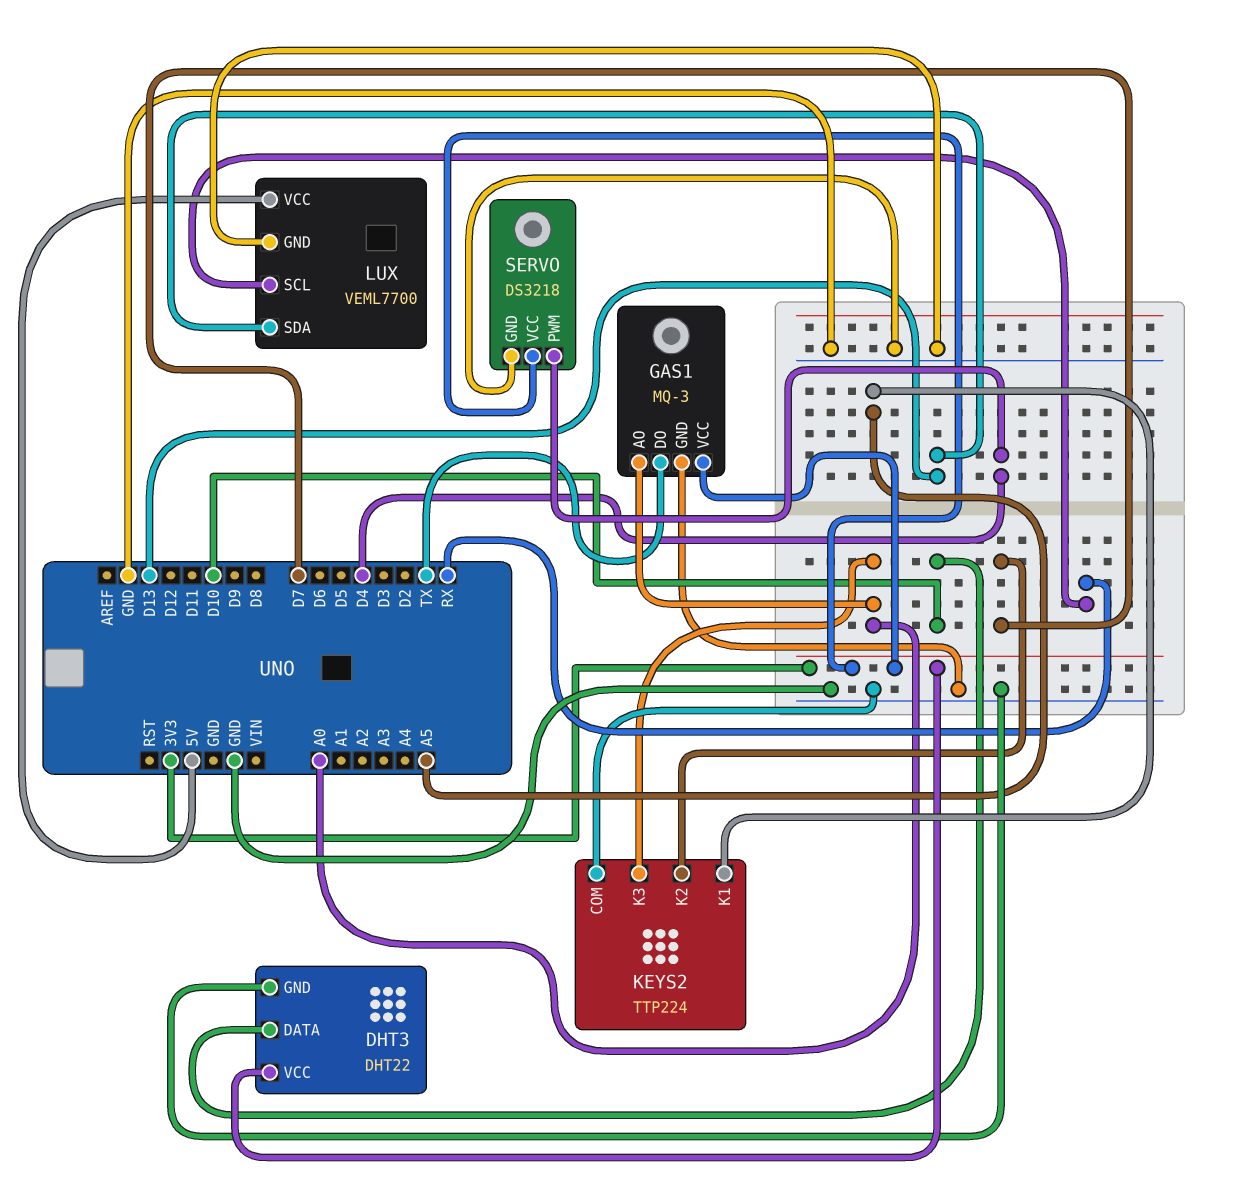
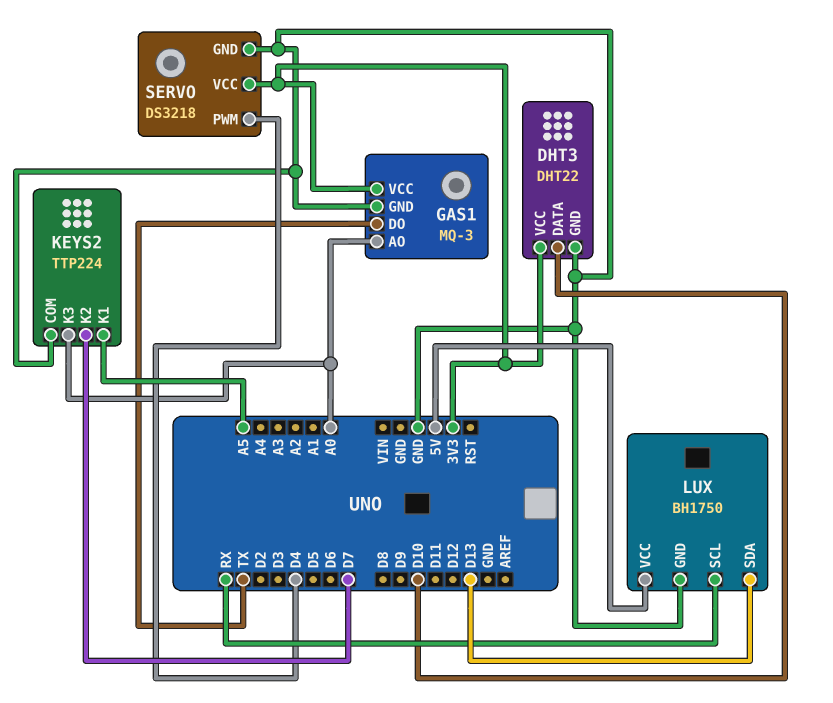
LUX: VEML7700 -> BH1750

